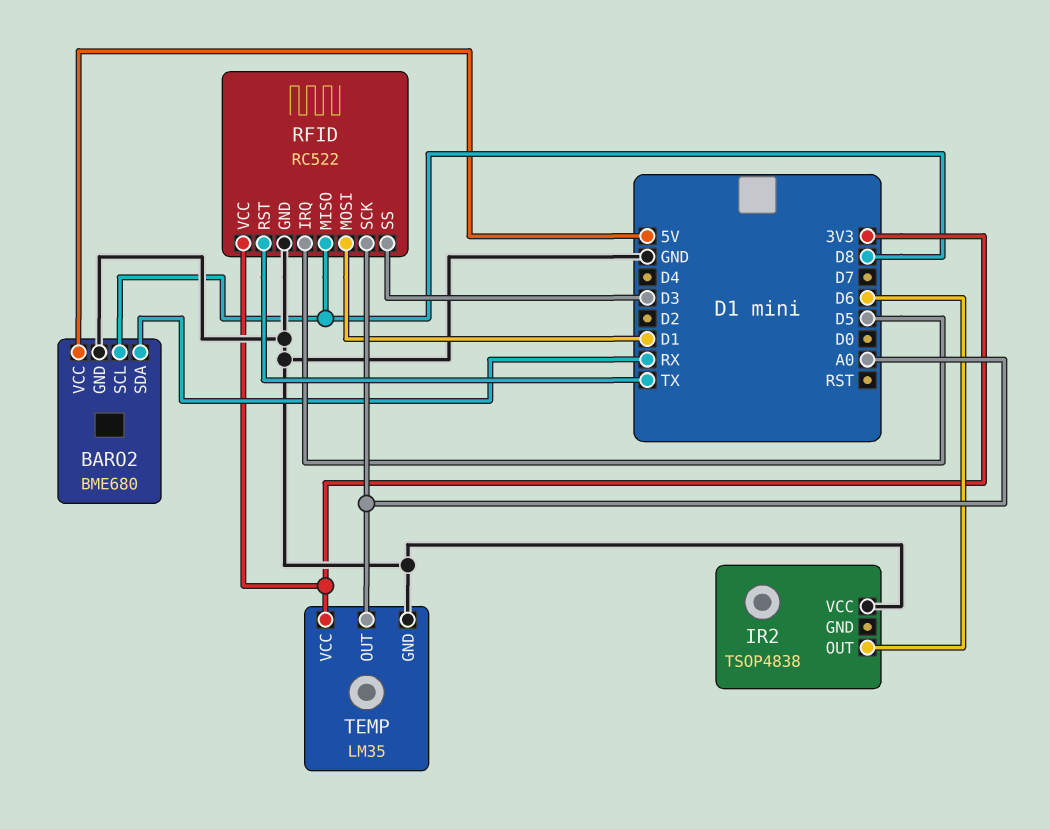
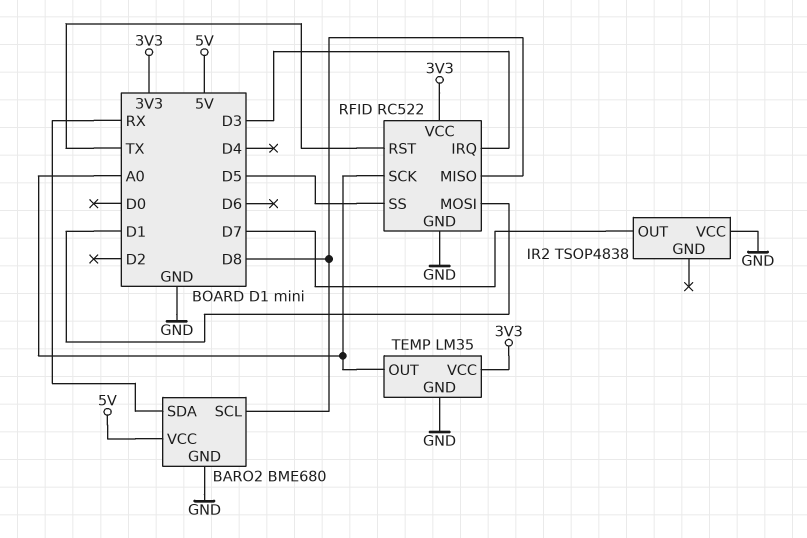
IR2 pin OUT: D6 -> D7
RFID pin IRQ: D5 -> D3
RFID pin SS: D3 -> D5

